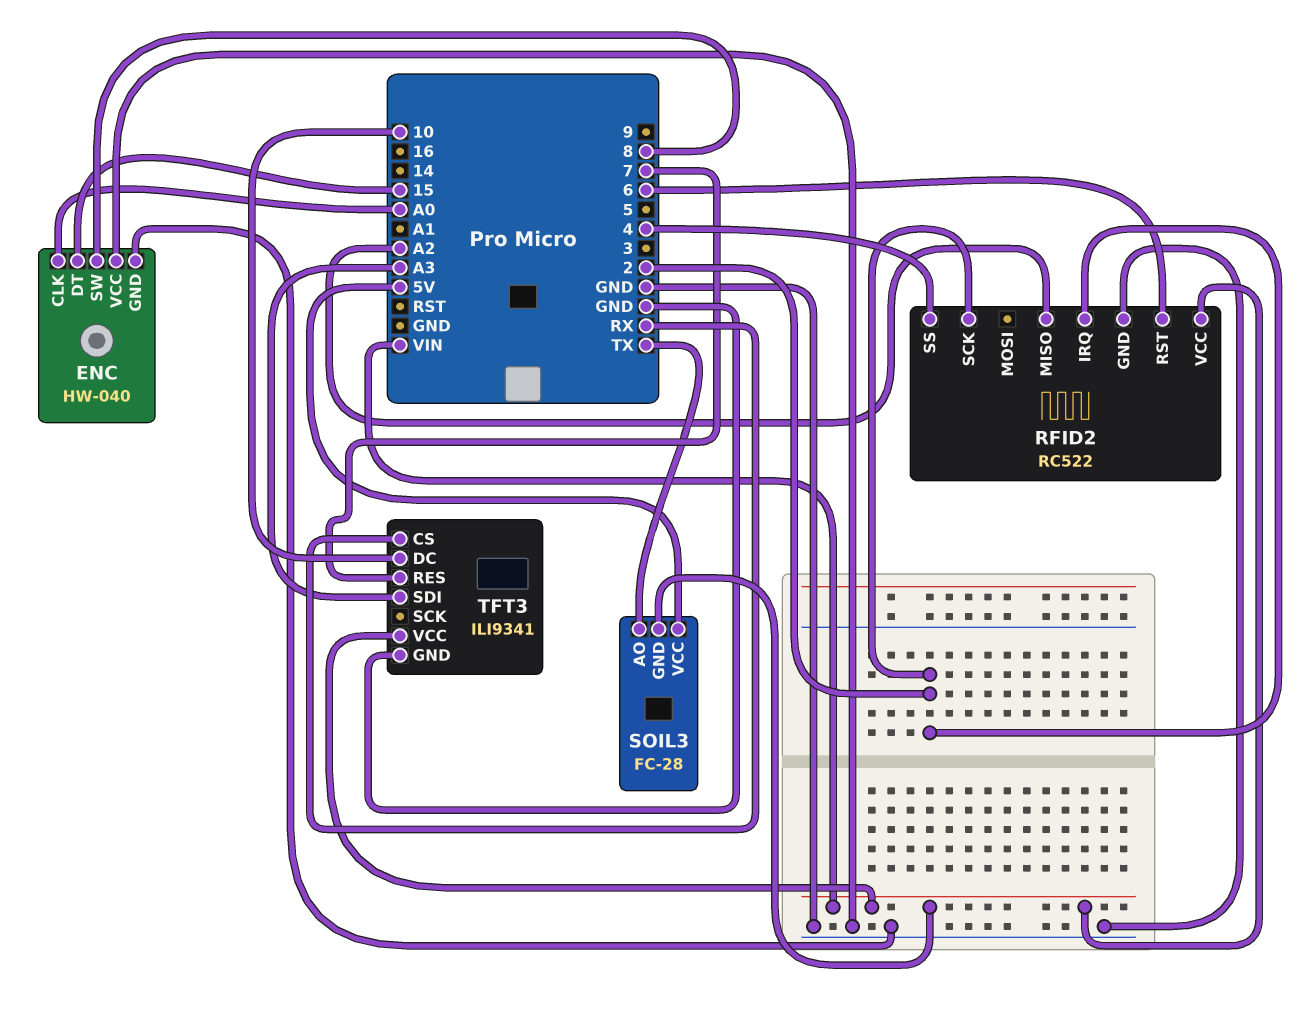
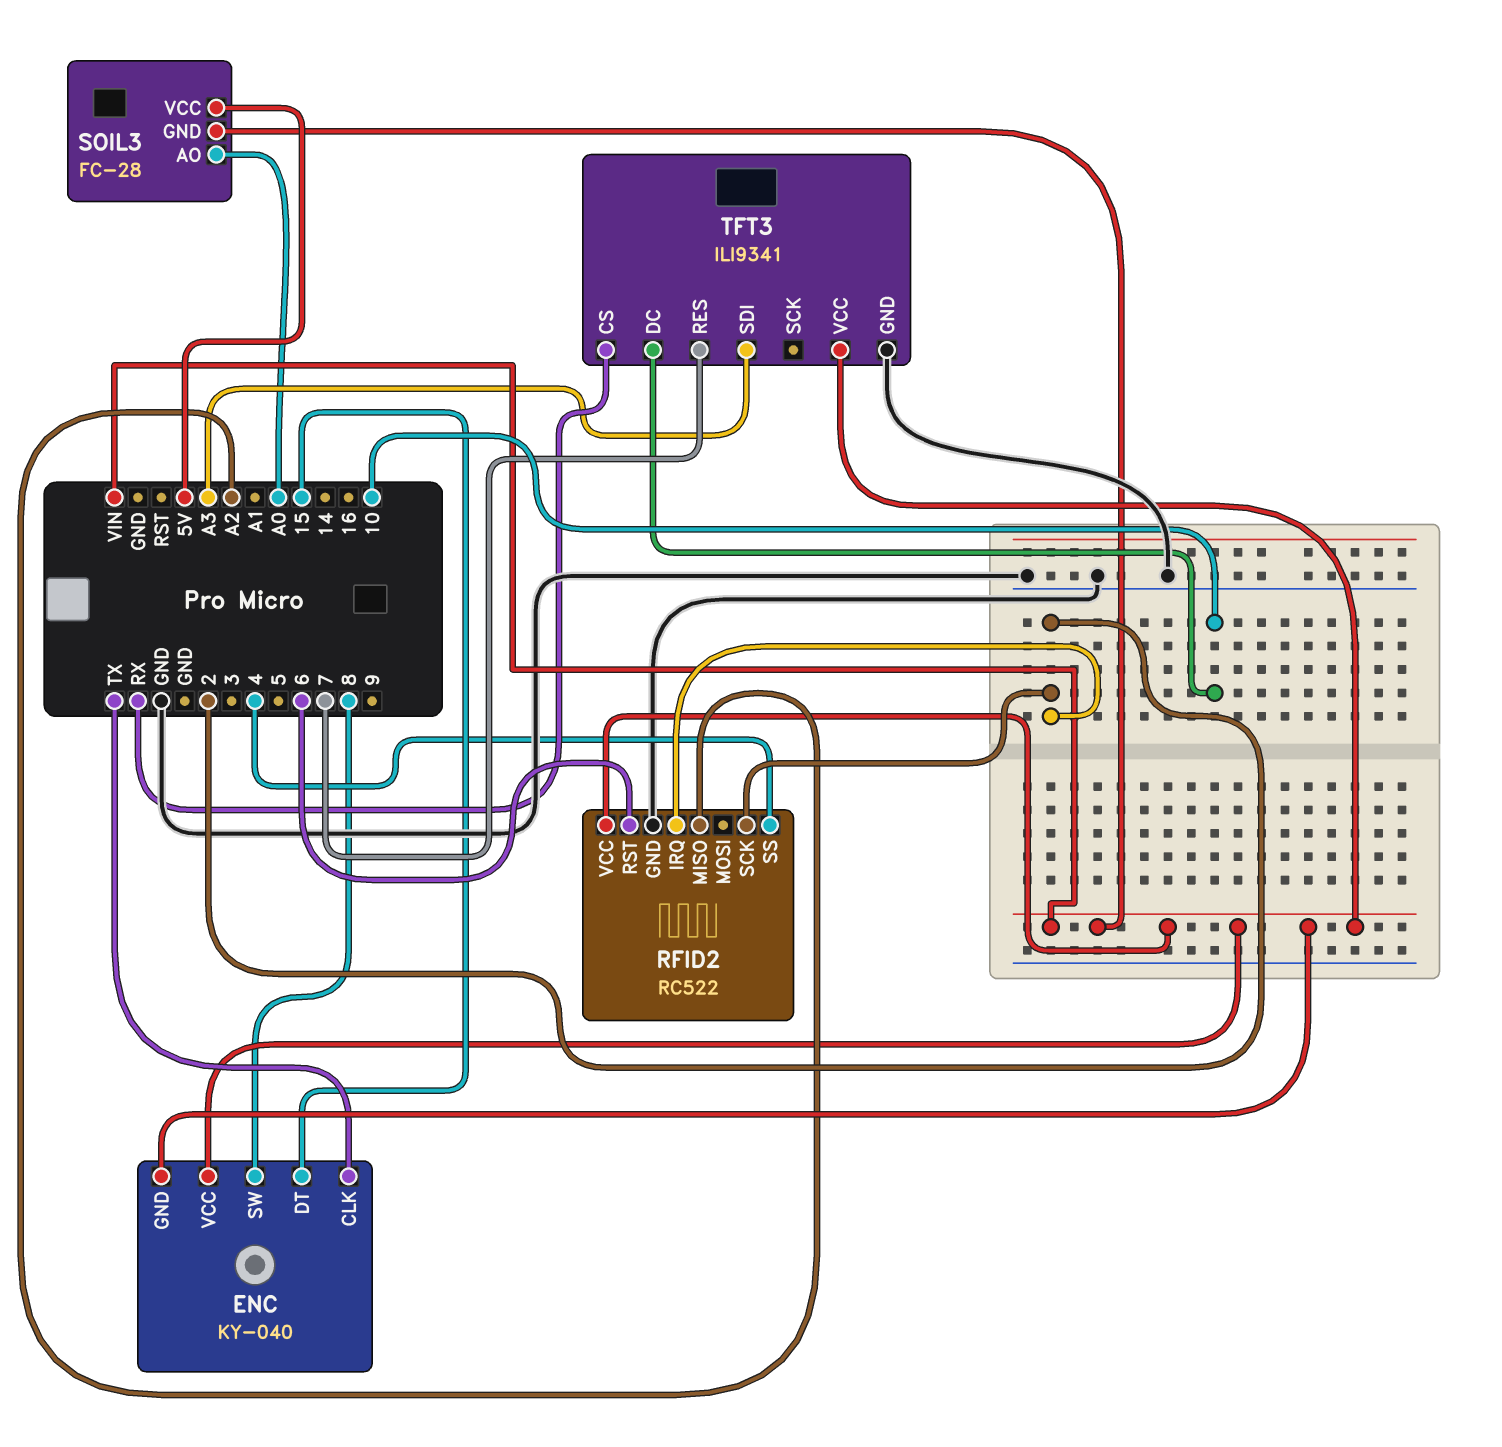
ENC: HW-040 -> KY-040
ENC pin CLK: A0 -> TX
ENC pin GND: GND -> VIN
ENC pin VCC: GND -> VIN
SOIL3 pin AO: TX -> A0

